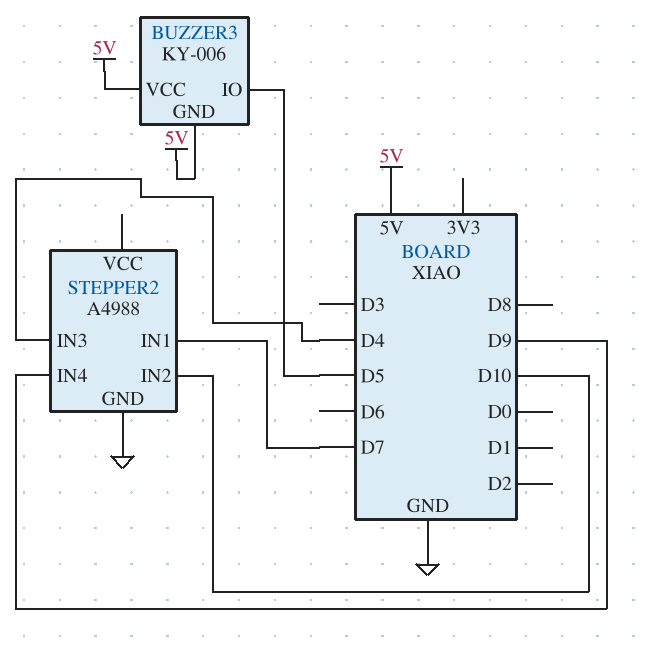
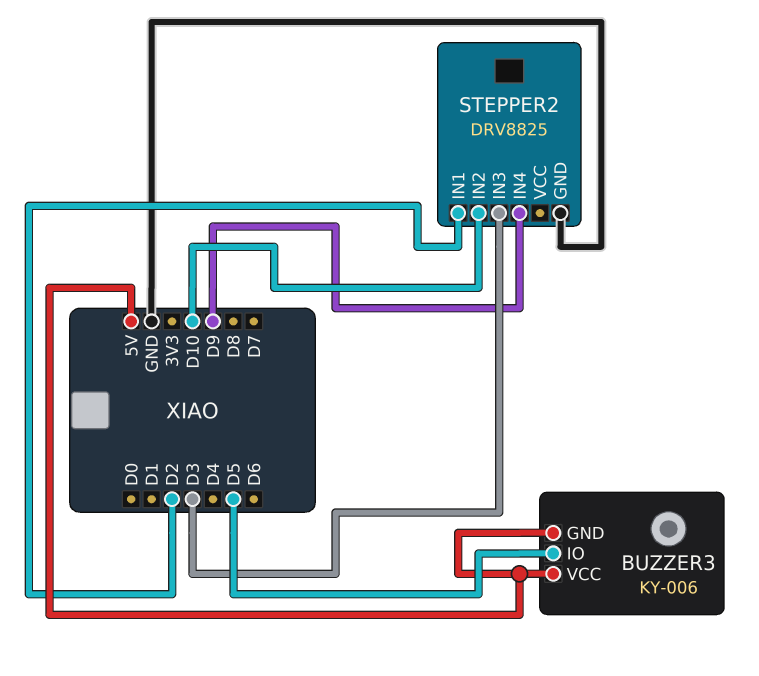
STEPPER2: A4988 -> DRV8825
STEPPER2 pin IN1: D7 -> D2
STEPPER2 pin IN3: D4 -> D3

